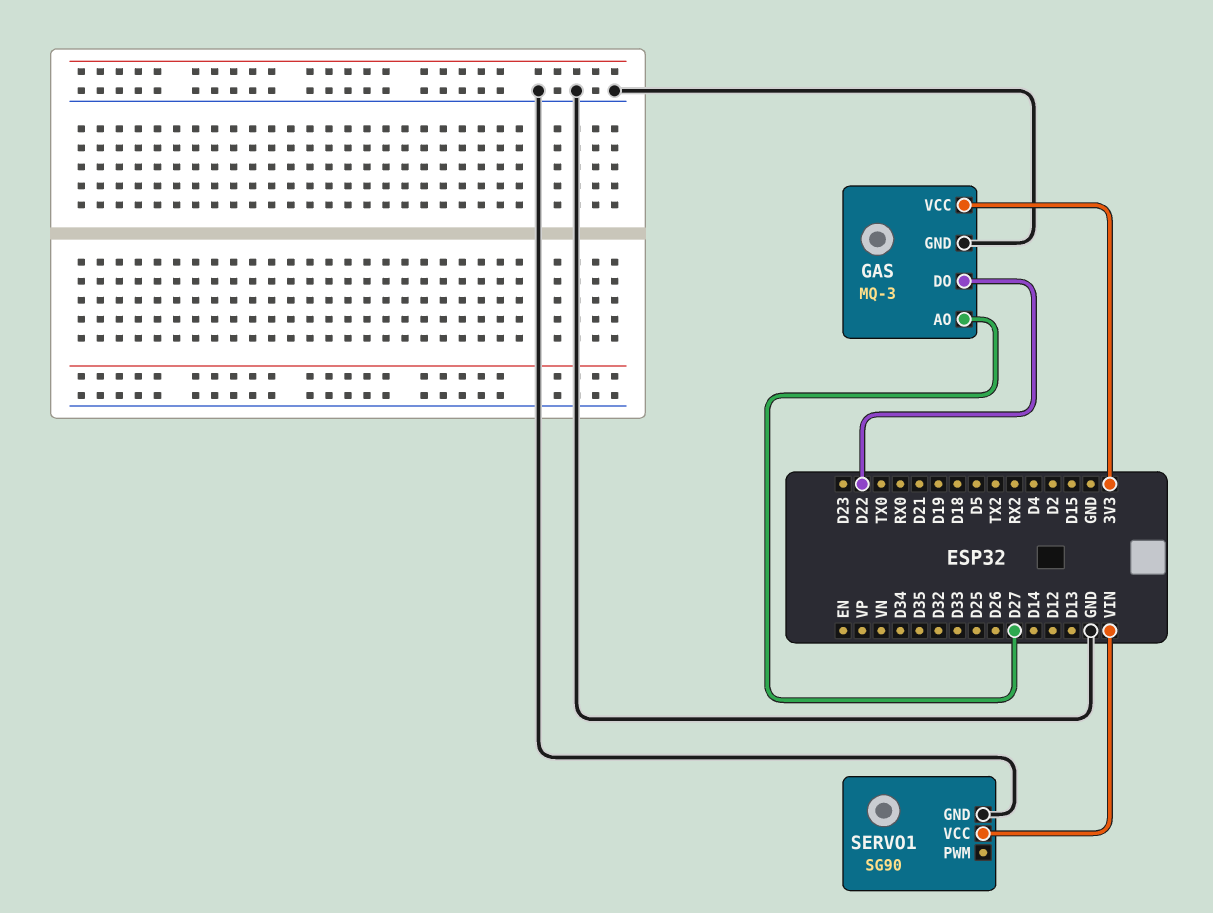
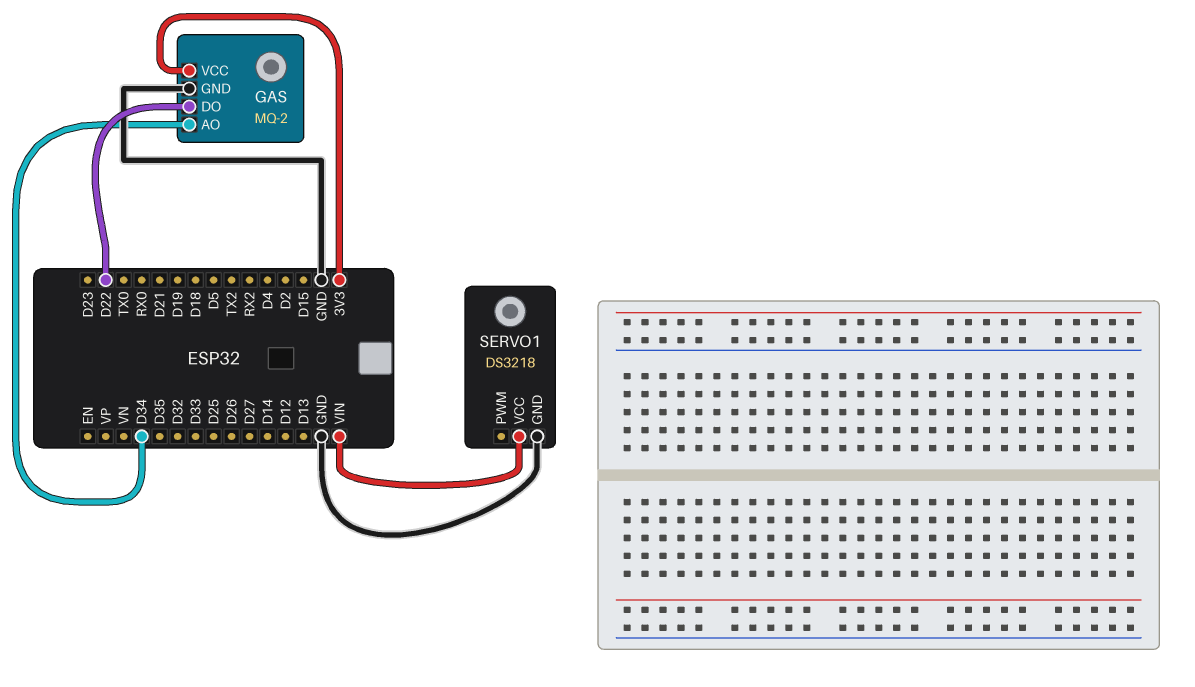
GAS: MQ-3 -> MQ-2
GAS pin AO: D27 -> D34
SERVO1: SG90 -> DS3218

